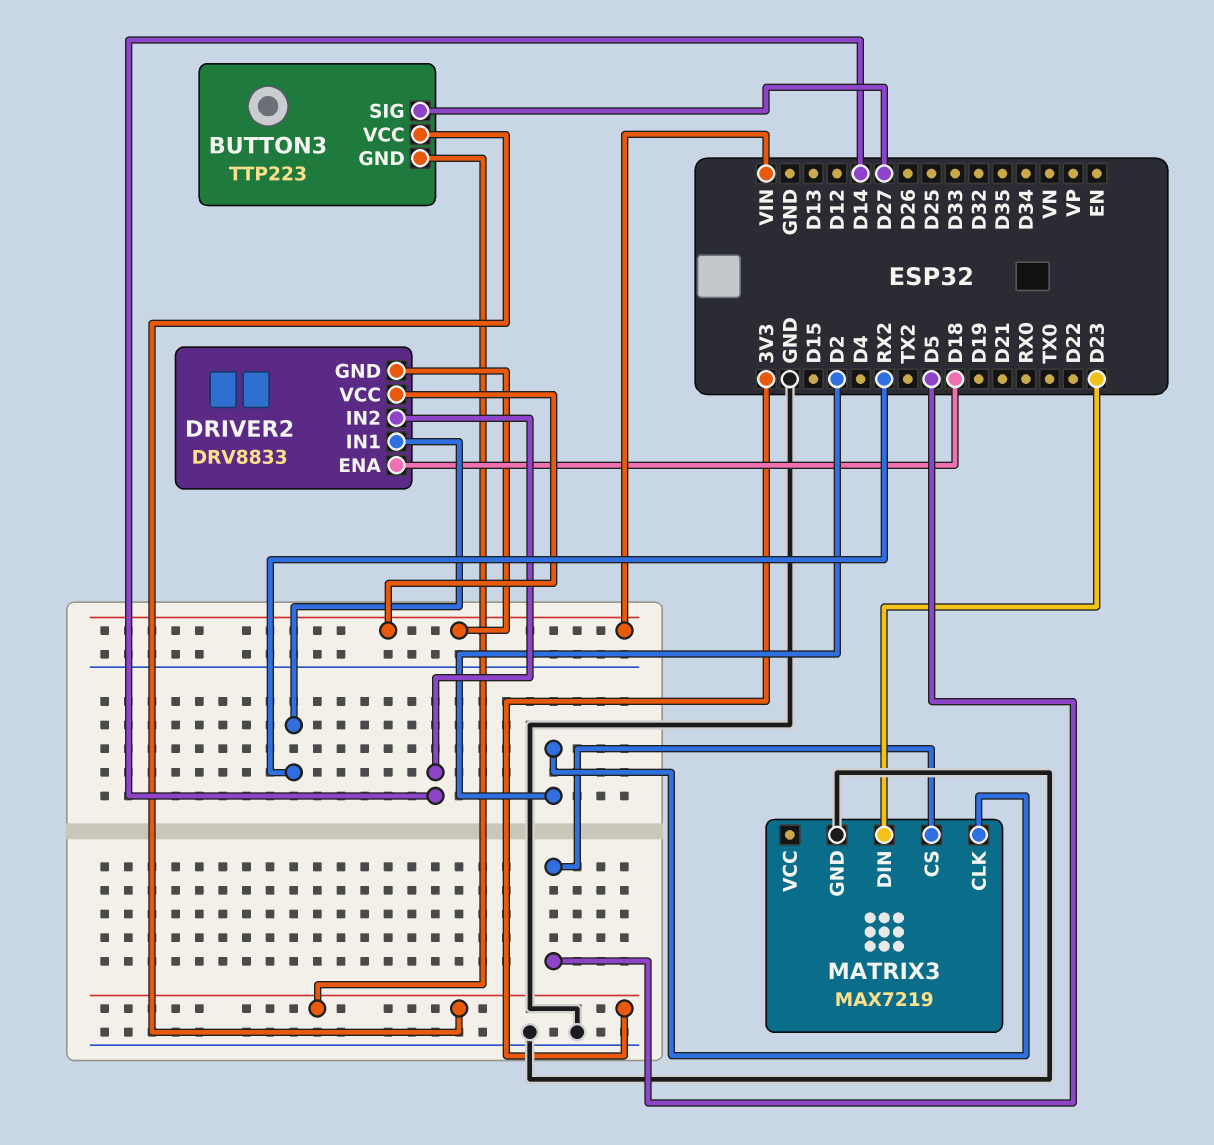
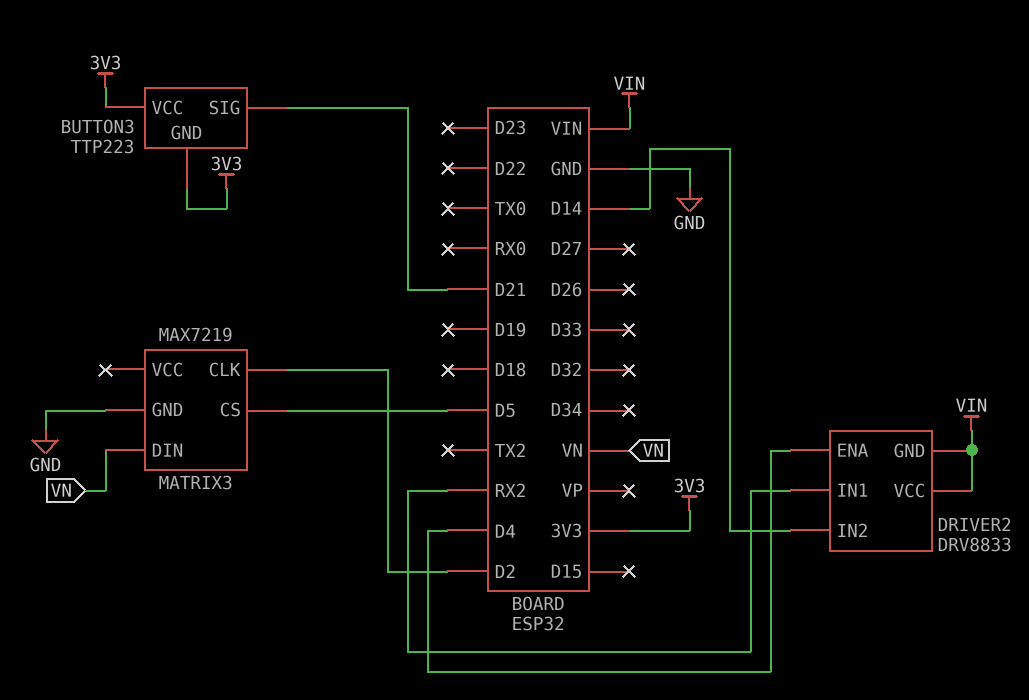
BUTTON3 pin SIG: D27 -> D21
DRIVER2 pin ENA: D18 -> D4
MATRIX3 pin DIN: D23 -> VN

